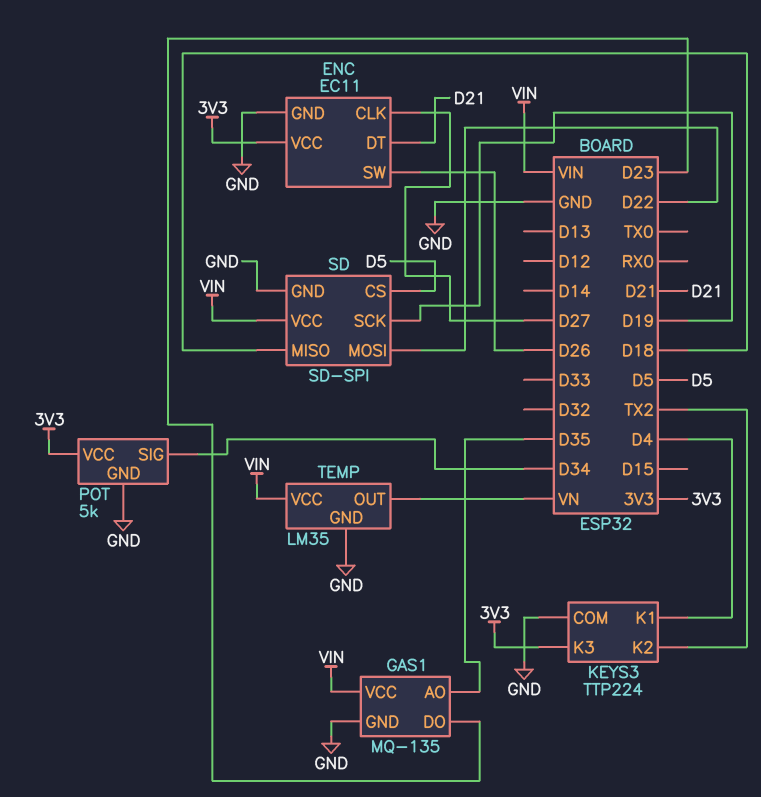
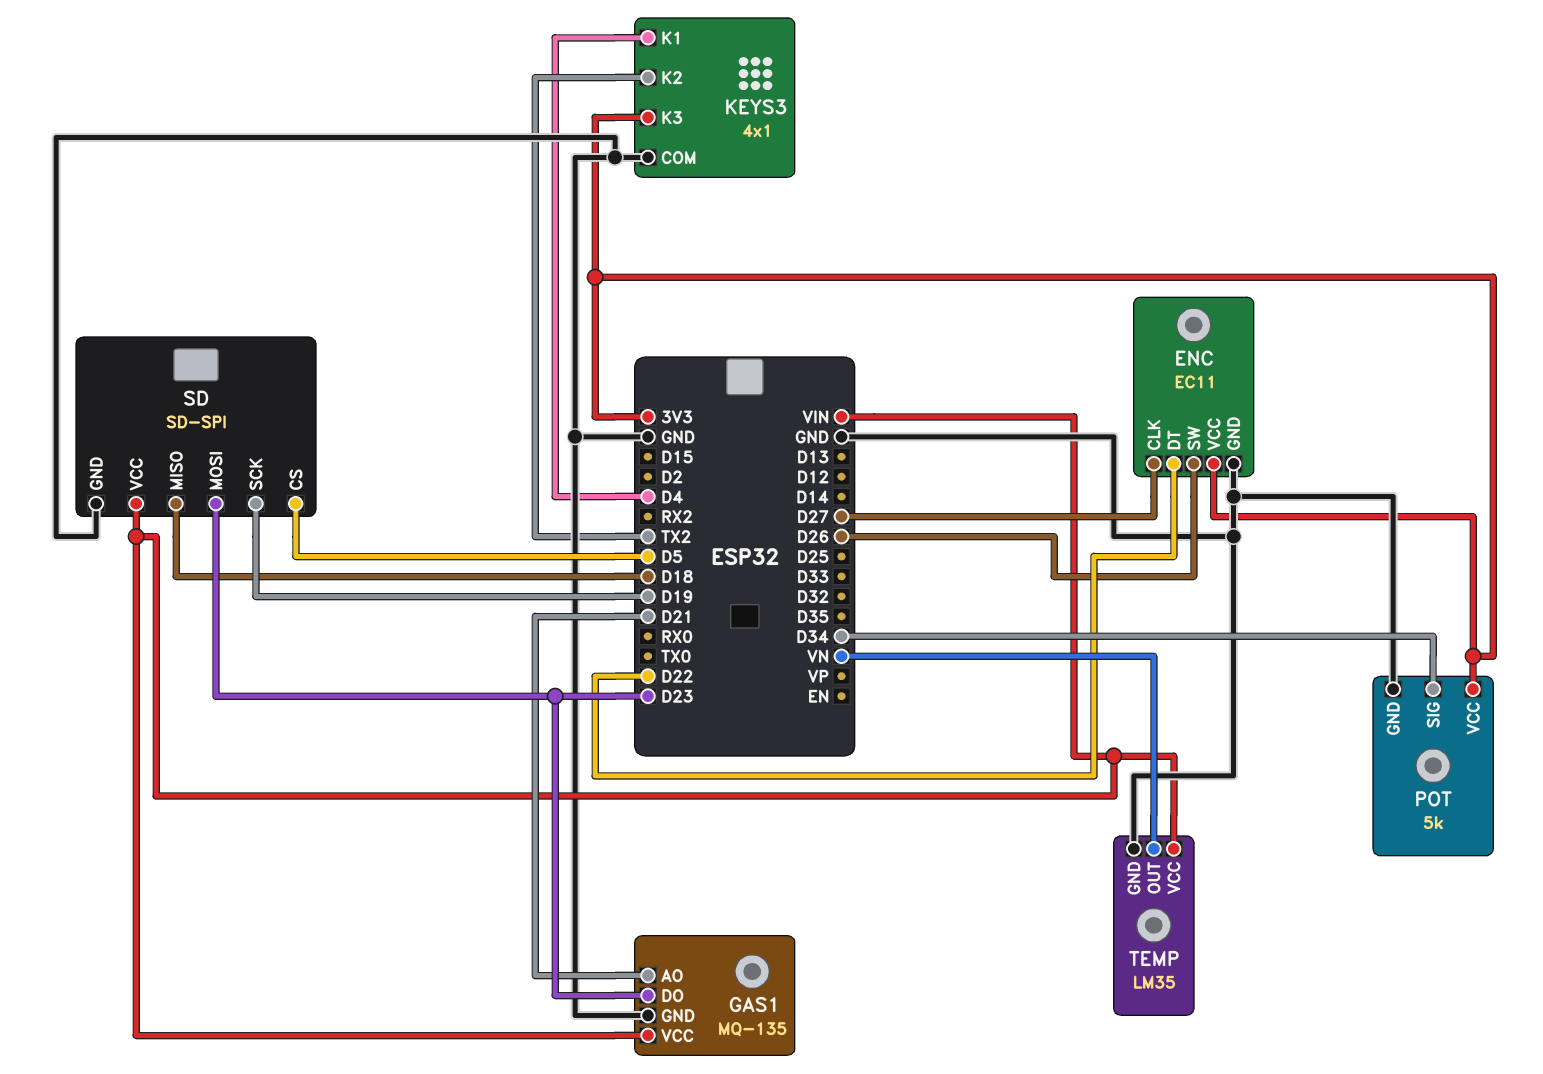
ENC pin DT: D21 -> D22
GAS1 pin AO: D35 -> D21
KEYS3: TTP224 -> 4x1
SD pin MOSI: D22 -> D23

